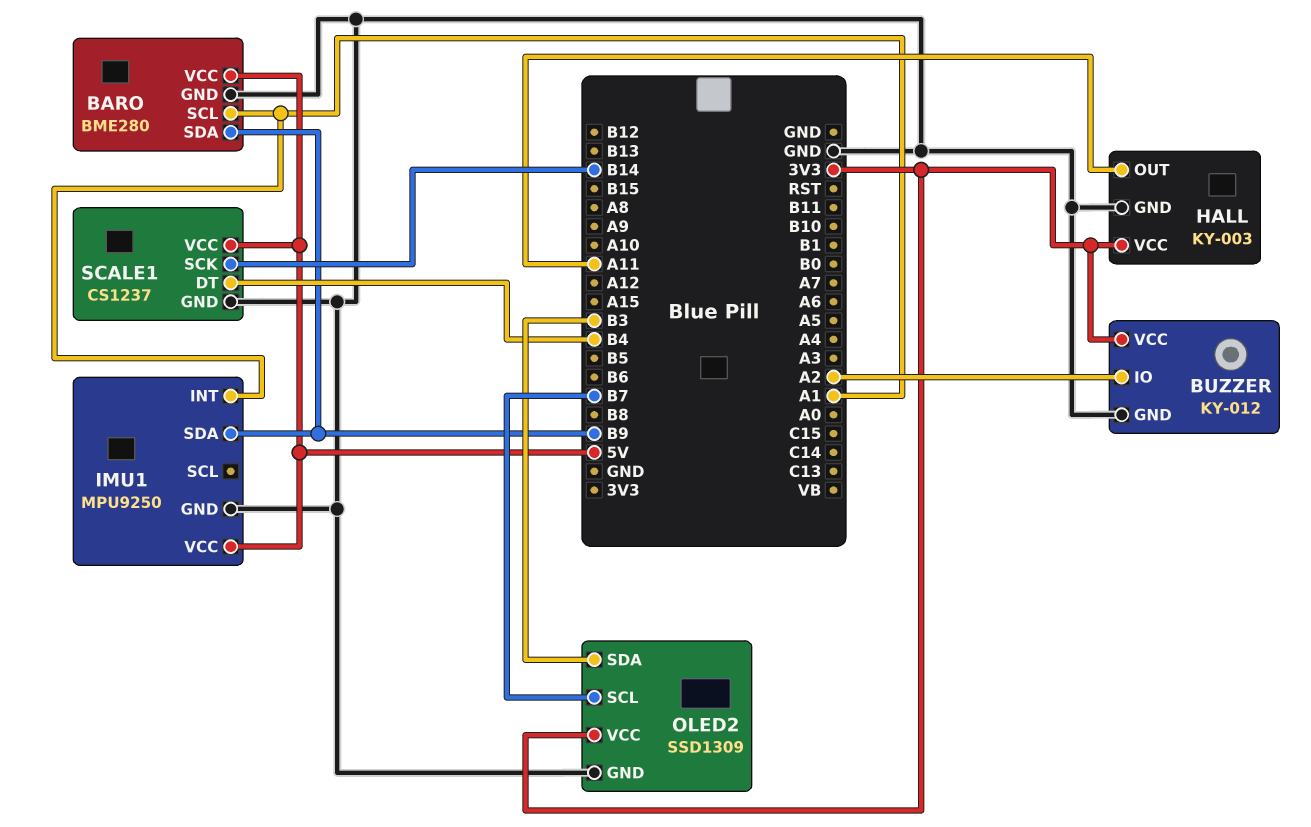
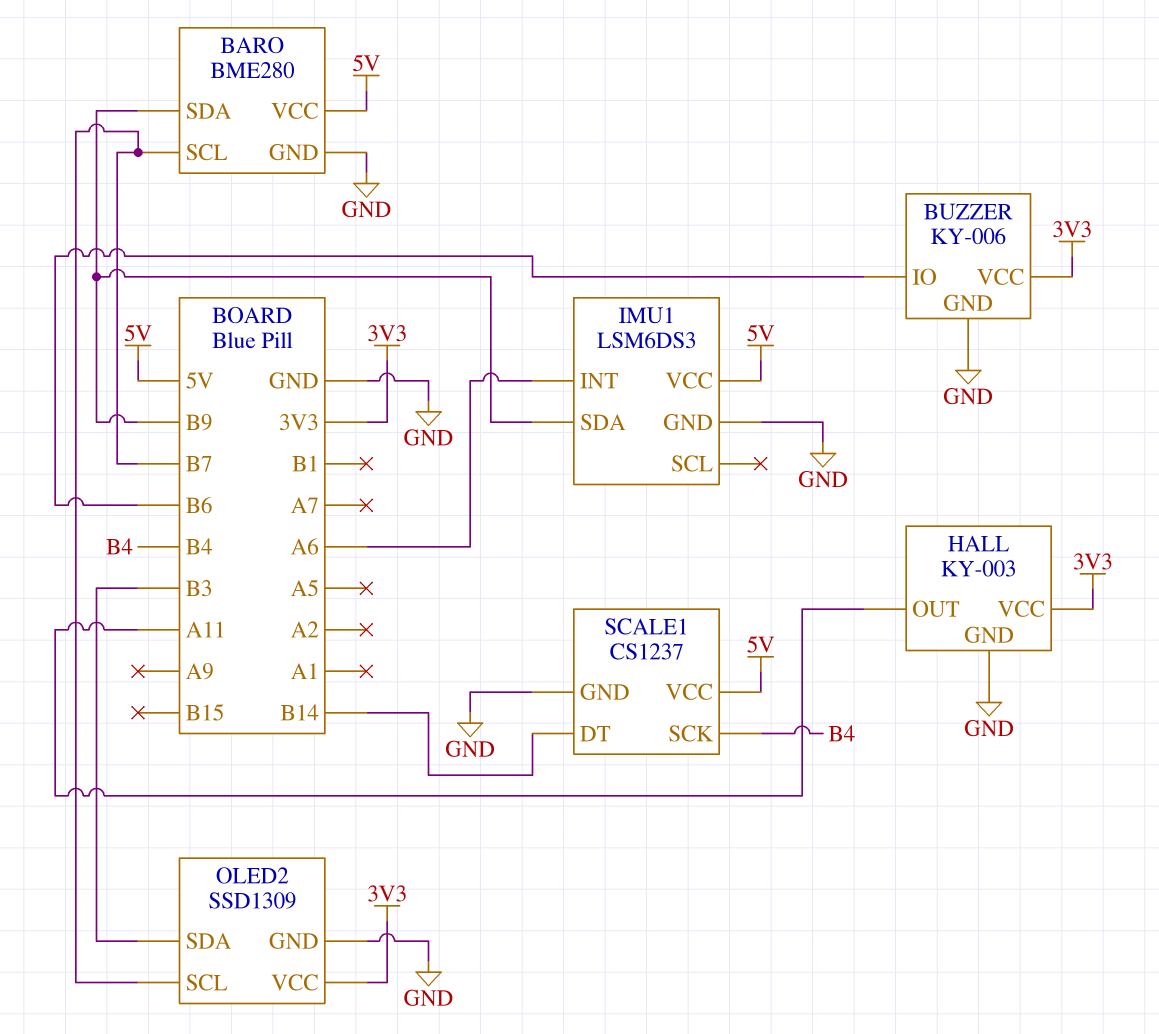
BARO pin SCL: A1 -> B7
BUZZER: KY-012 -> KY-006
BUZZER pin IO: A2 -> B6
IMU1: MPU9250 -> LSM6DS3
IMU1 pin INT: A1 -> A6
SCALE1 pin DT: B4 -> B14
SCALE1 pin SCK: B14 -> B4

